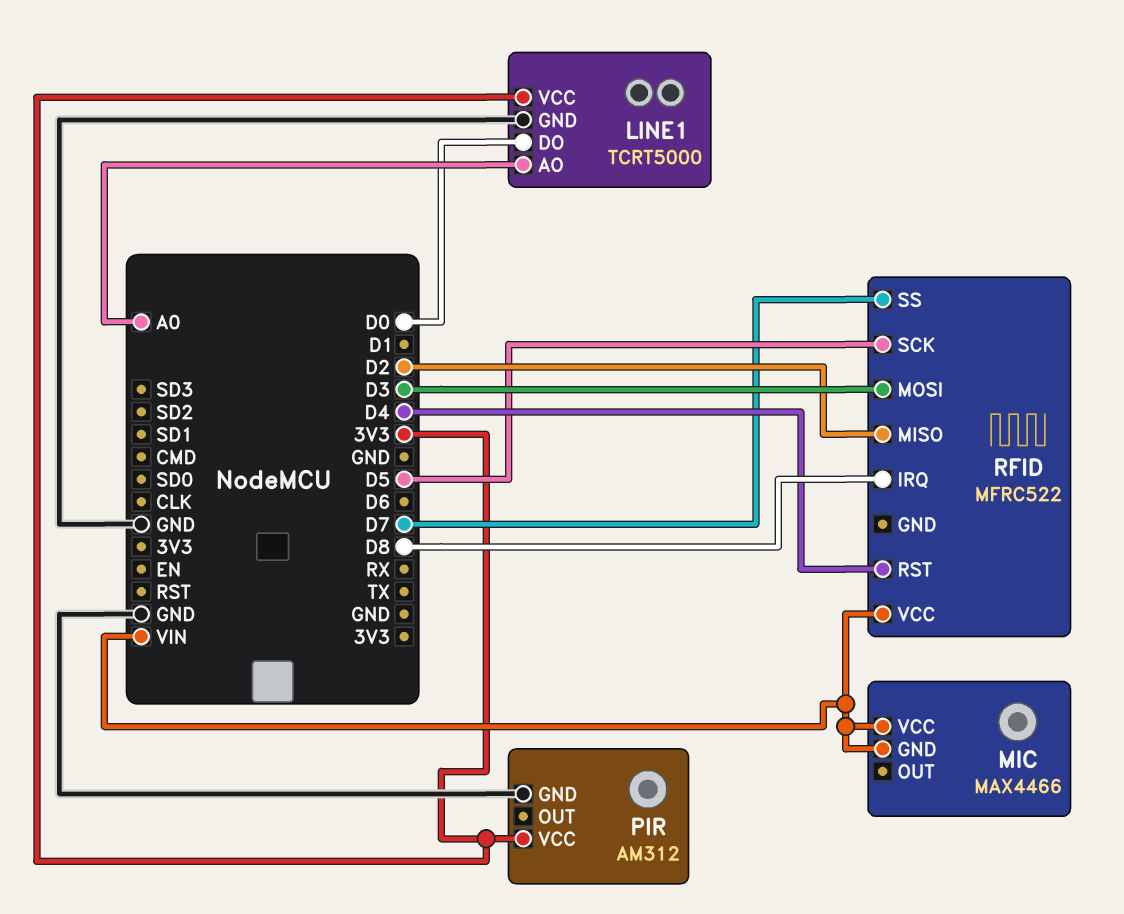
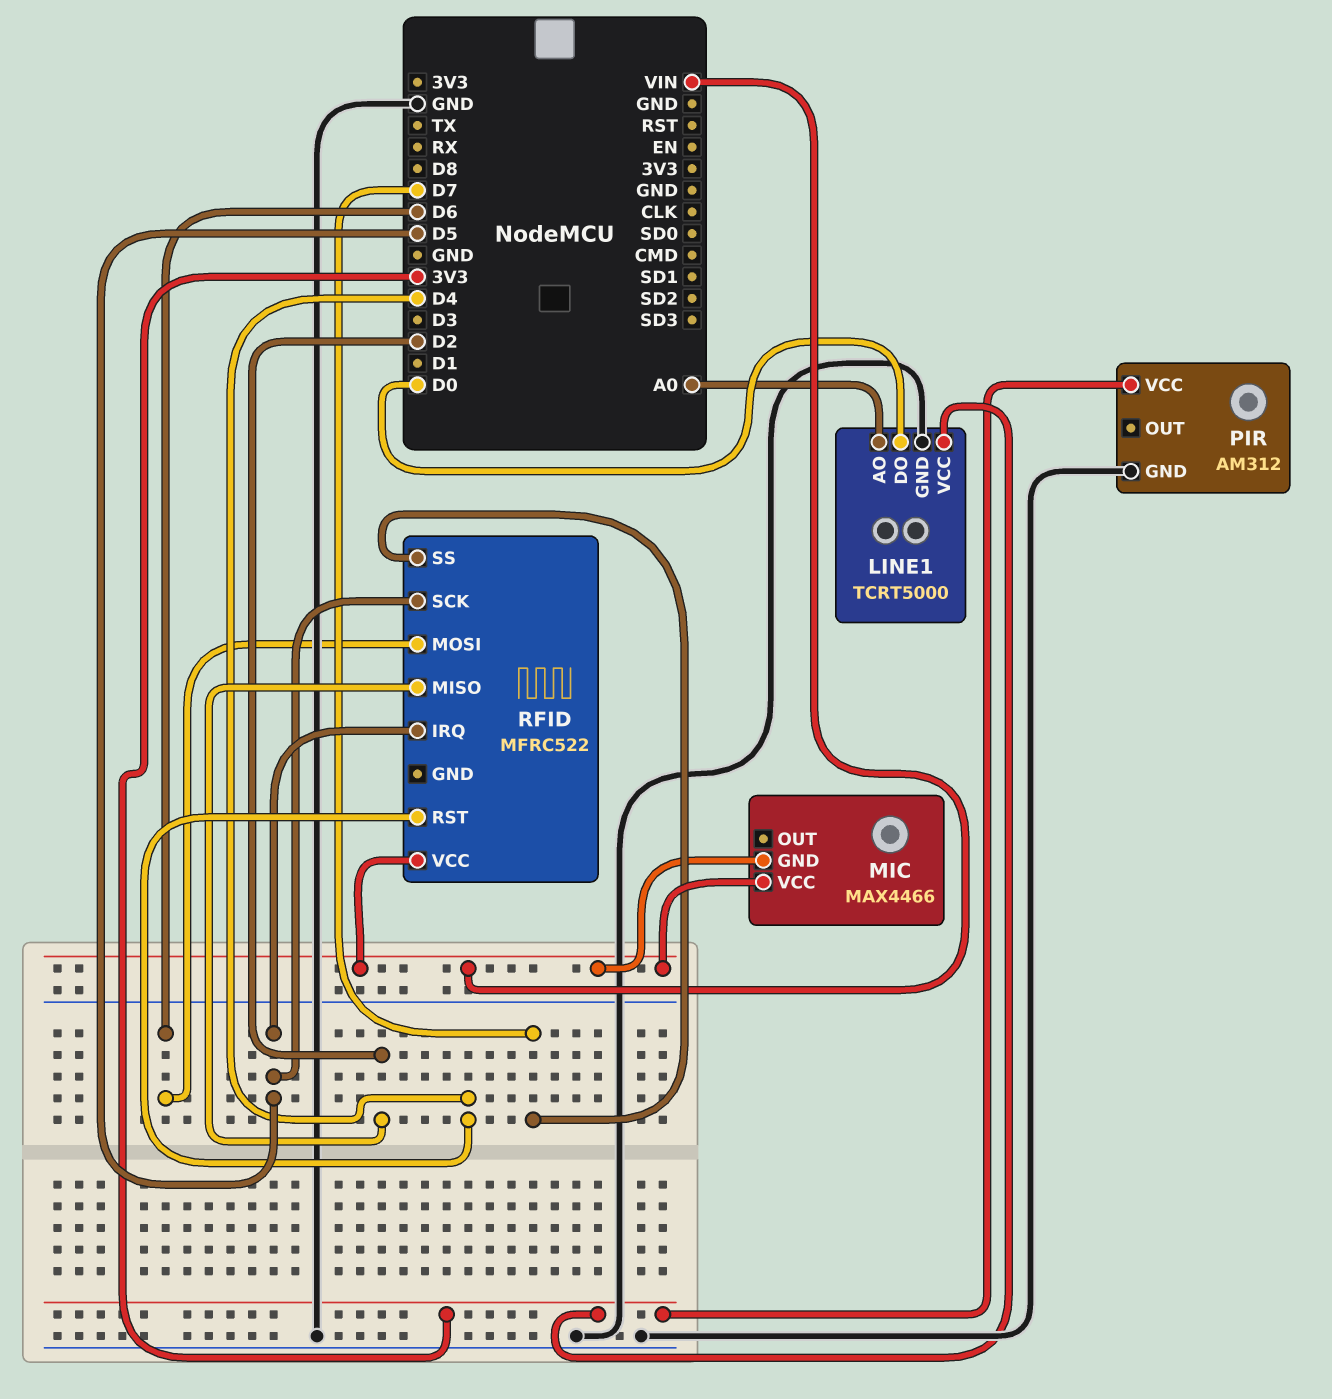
RFID pin IRQ: D8 -> D5
RFID pin MOSI: D3 -> D6

